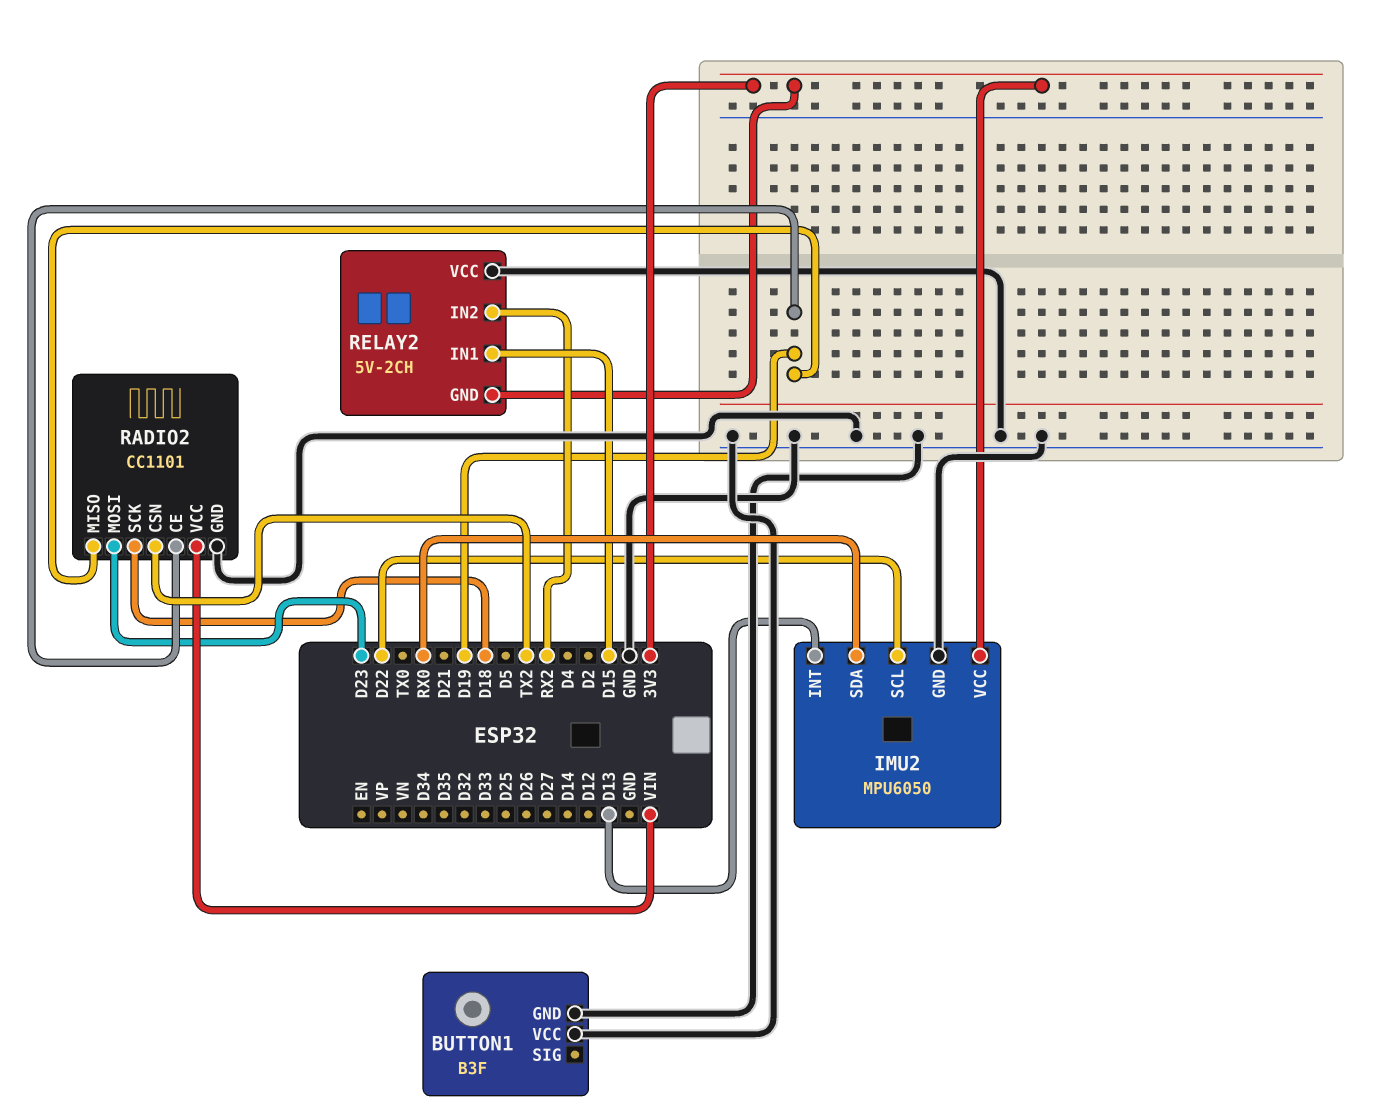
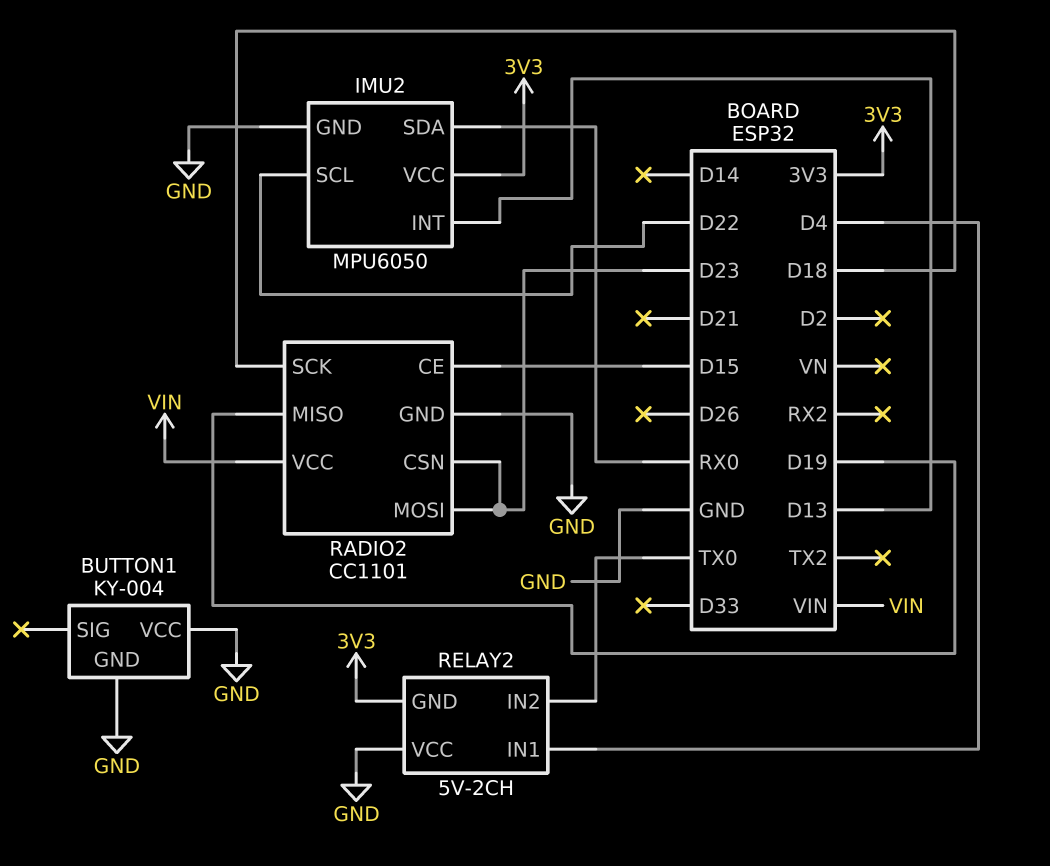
BUTTON1: B3F -> KY-004
RADIO2 pin CE: D19 -> D15
RADIO2 pin CSN: TX2 -> D23
RELAY2 pin IN1: D15 -> D4
RELAY2 pin IN2: RX2 -> TX0

